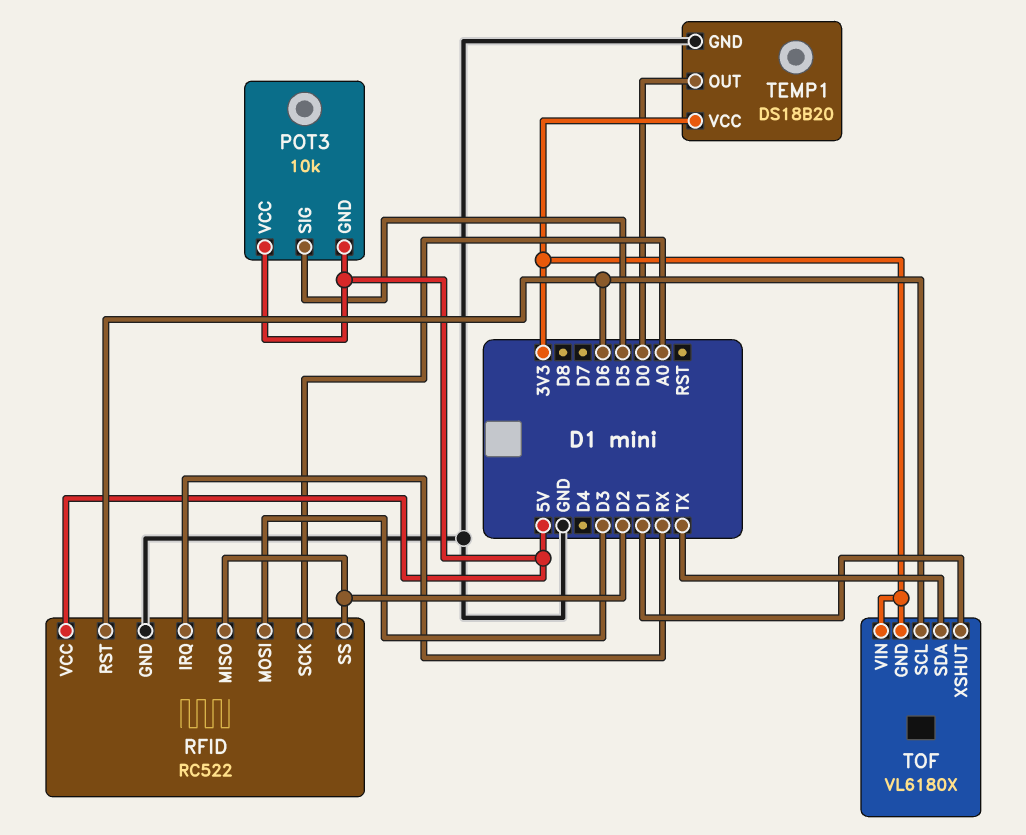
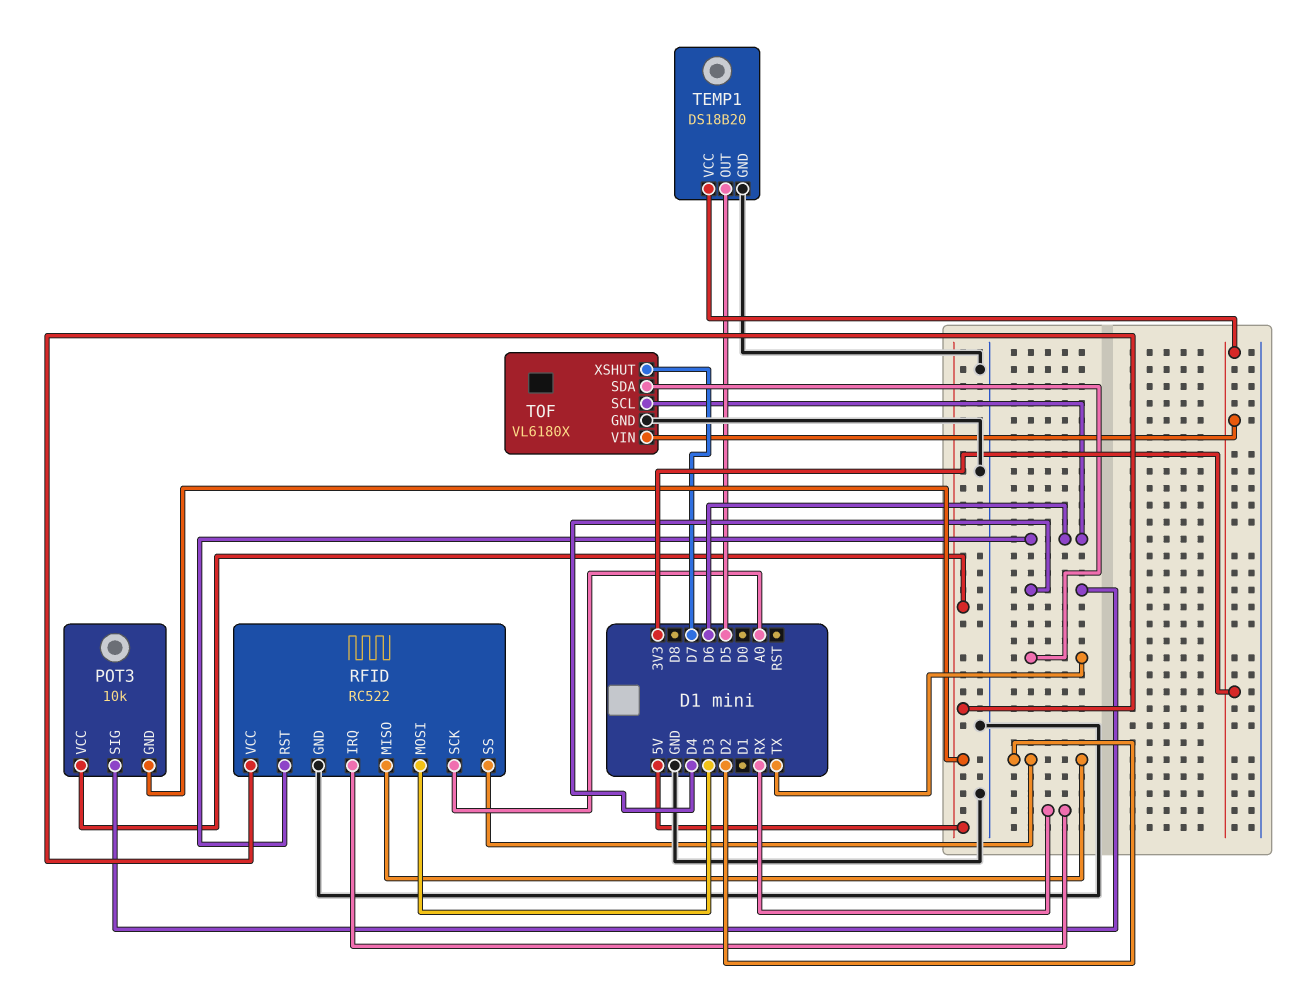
POT3 pin SIG: D5 -> D4
TEMP1 pin OUT: D0 -> D5
TOF pin GND: 3V3 -> GND
TOF pin XSHUT: D1 -> D7

